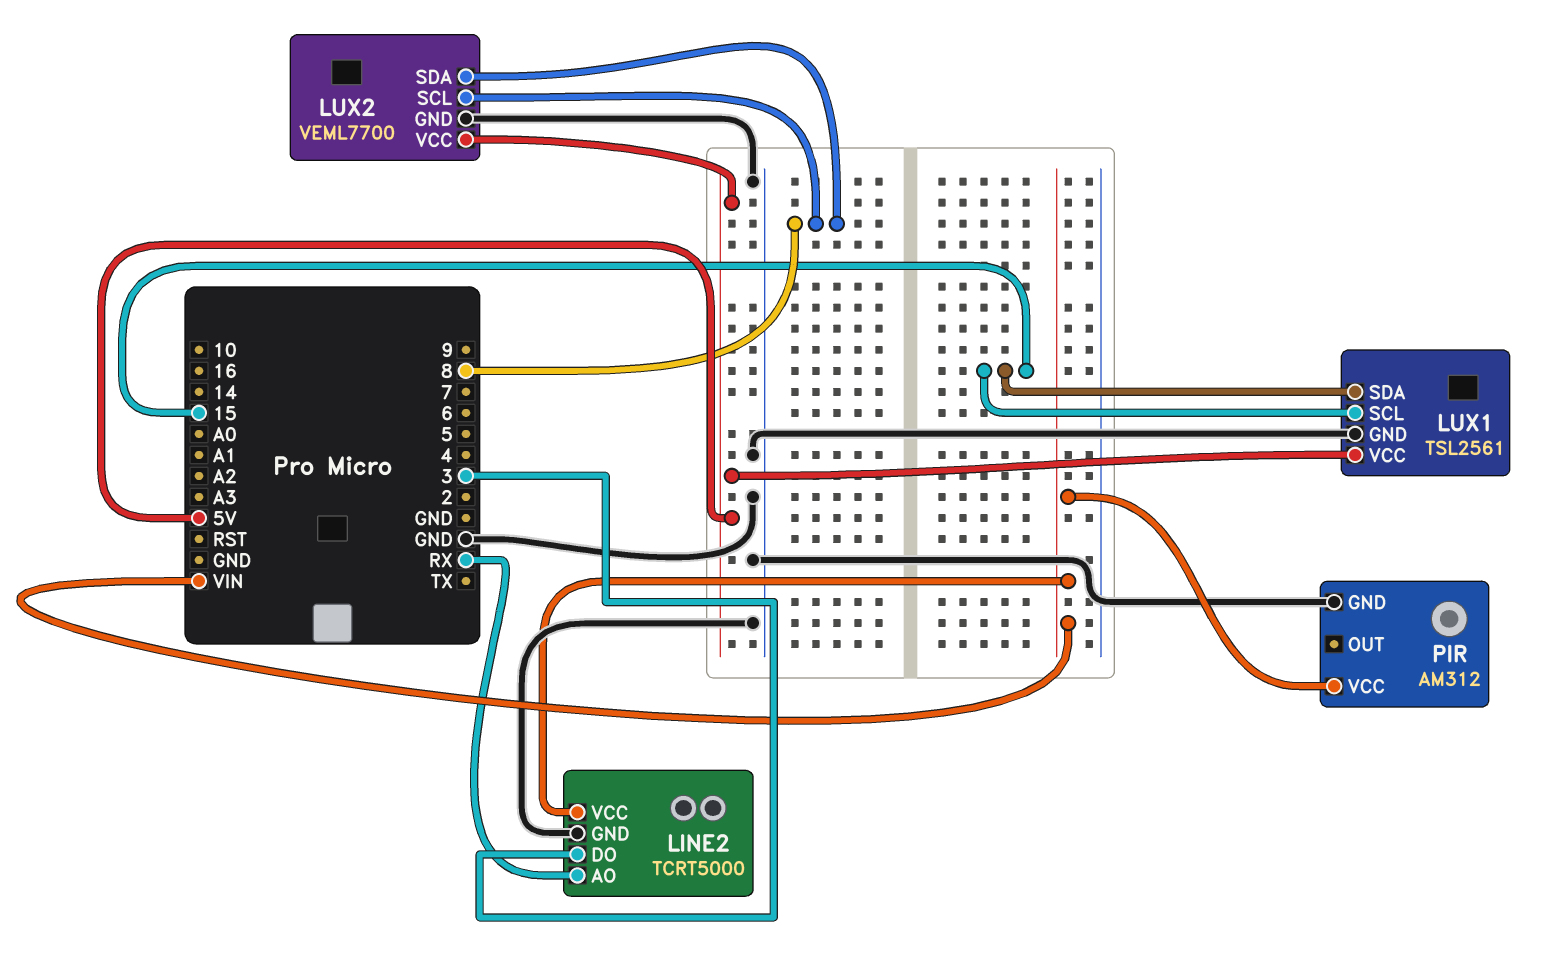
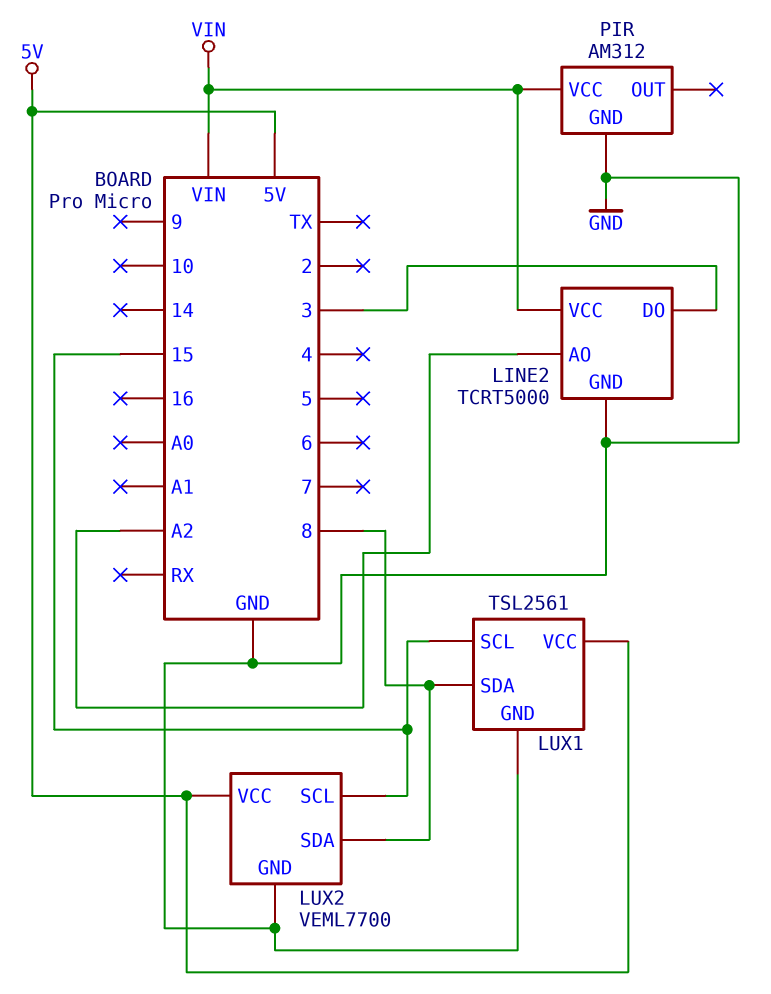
LINE2 pin AO: RX -> A2
LUX1 pin SDA: 15 -> 8
LUX2 pin SCL: 8 -> 15

